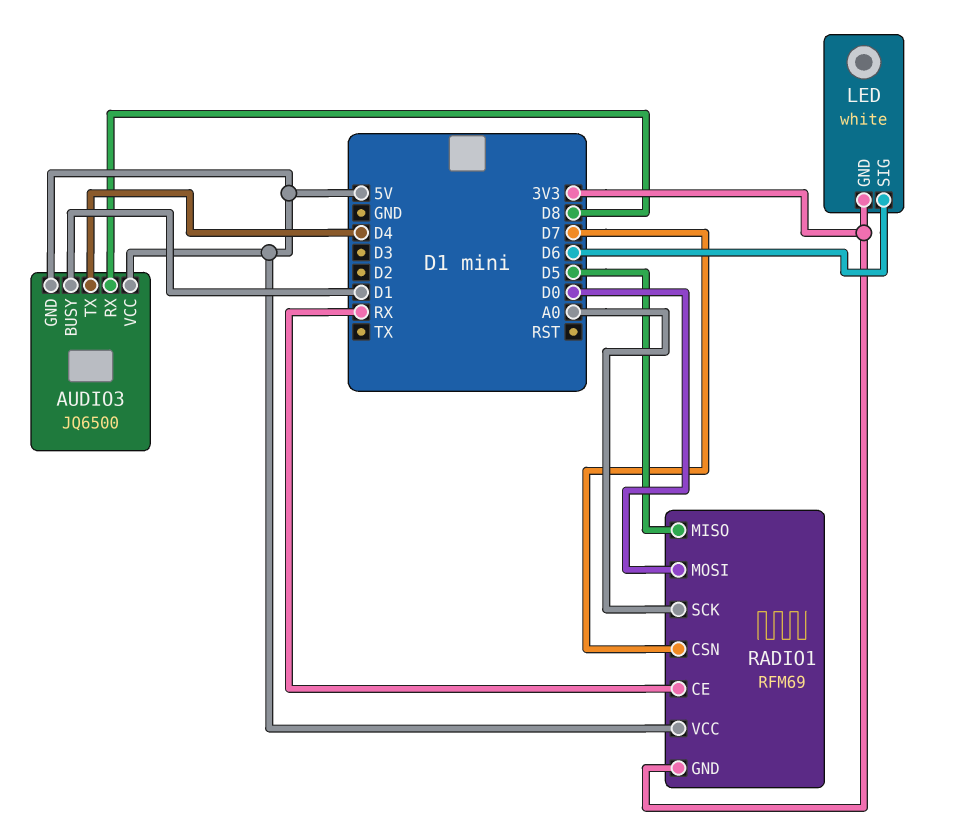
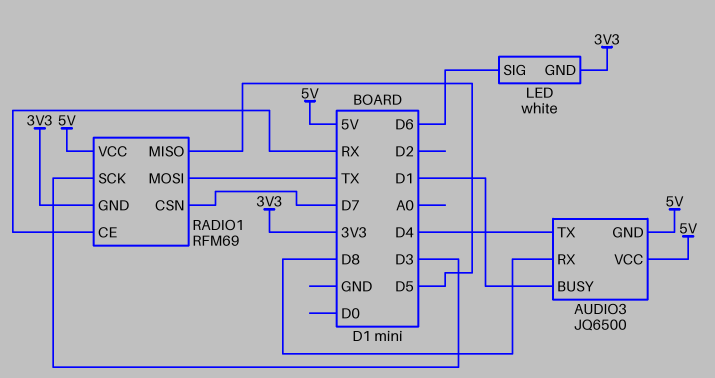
RADIO1 pin MOSI: D0 -> TX
RADIO1 pin SCK: A0 -> D3

